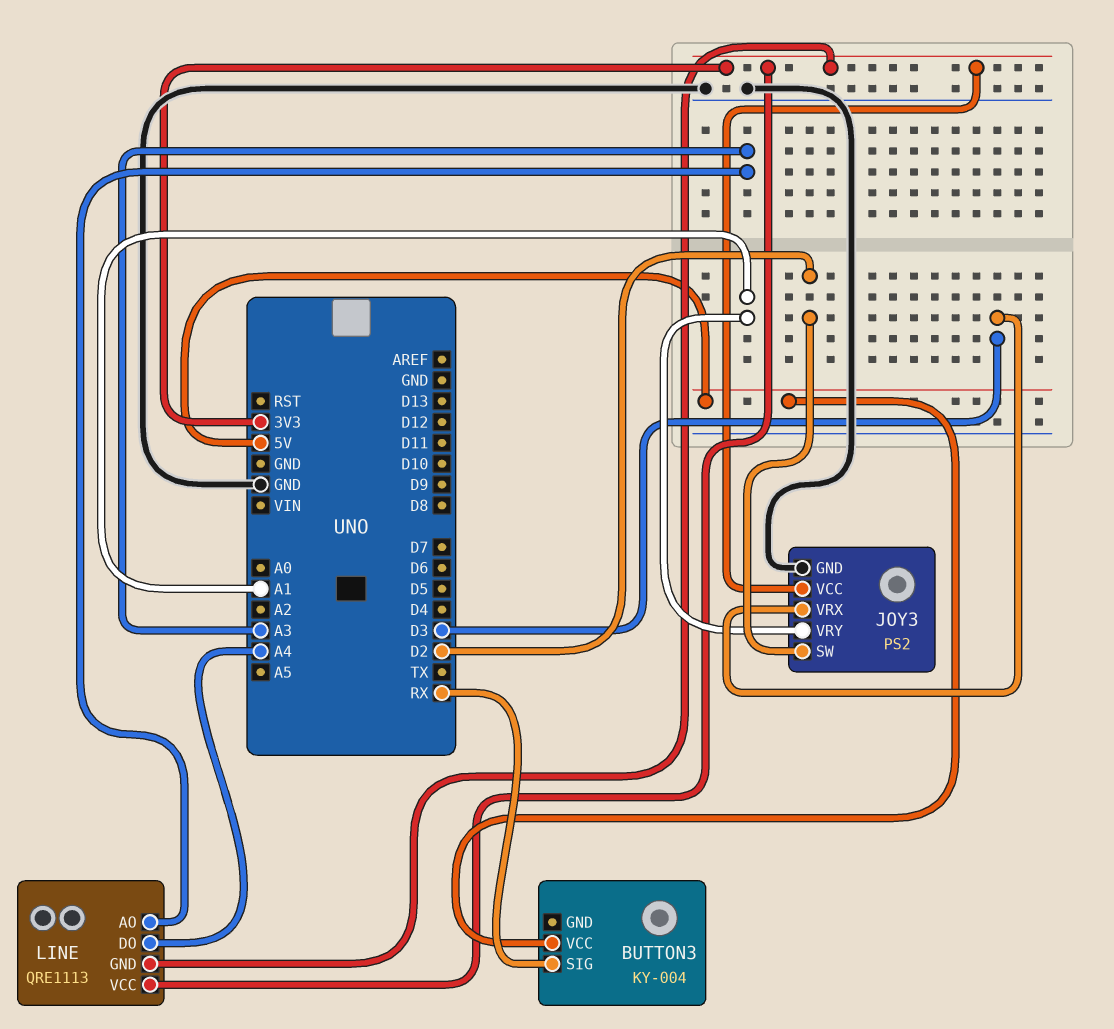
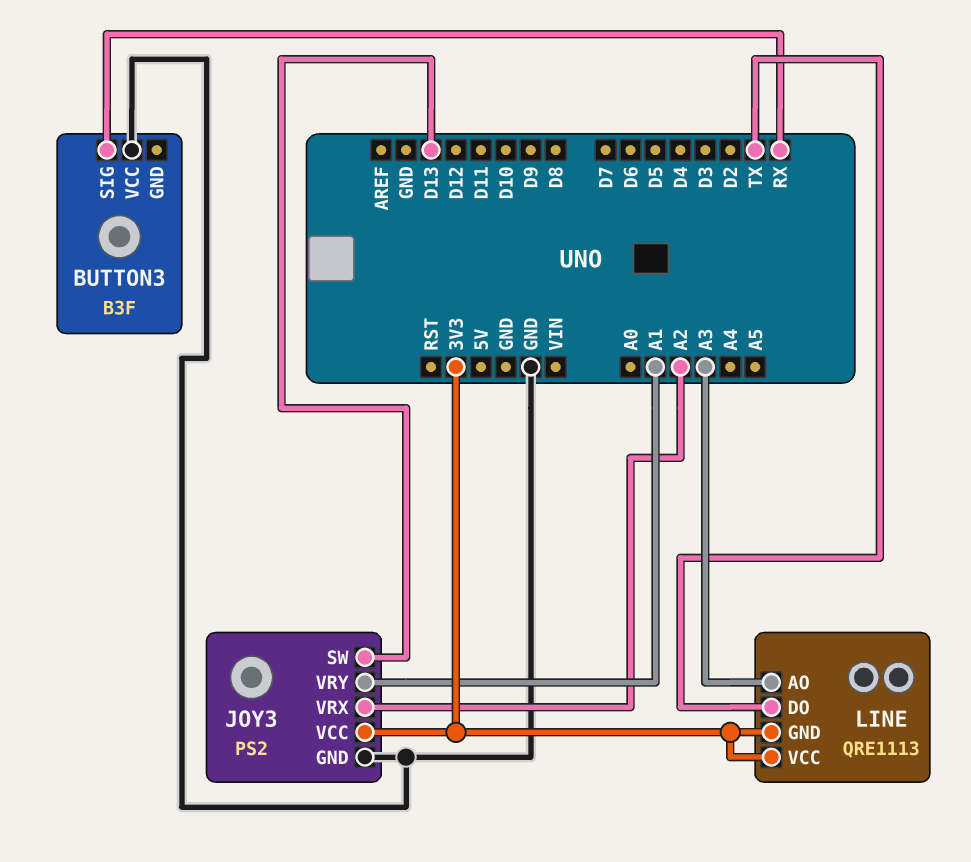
BUTTON3: KY-004 -> B3F
BUTTON3 pin VCC: 5V -> GND
JOY3 pin SW: D2 -> D13
JOY3 pin VRX: D3 -> A2
LINE pin DO: A4 -> TX

